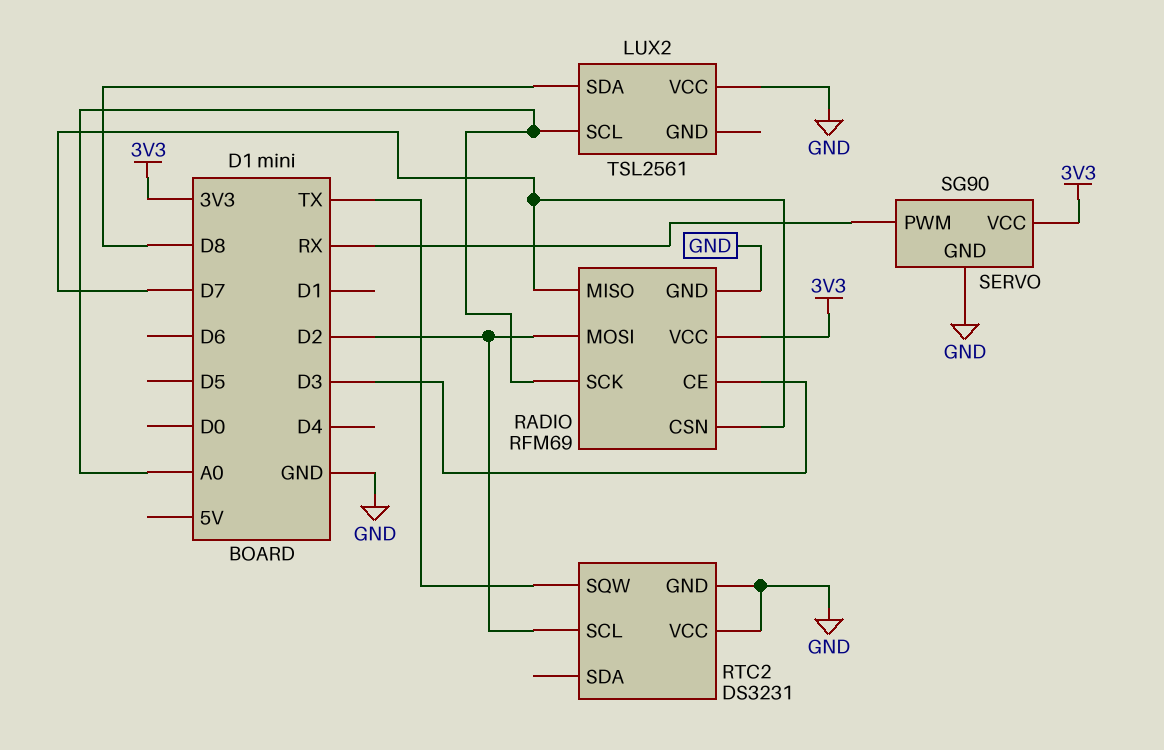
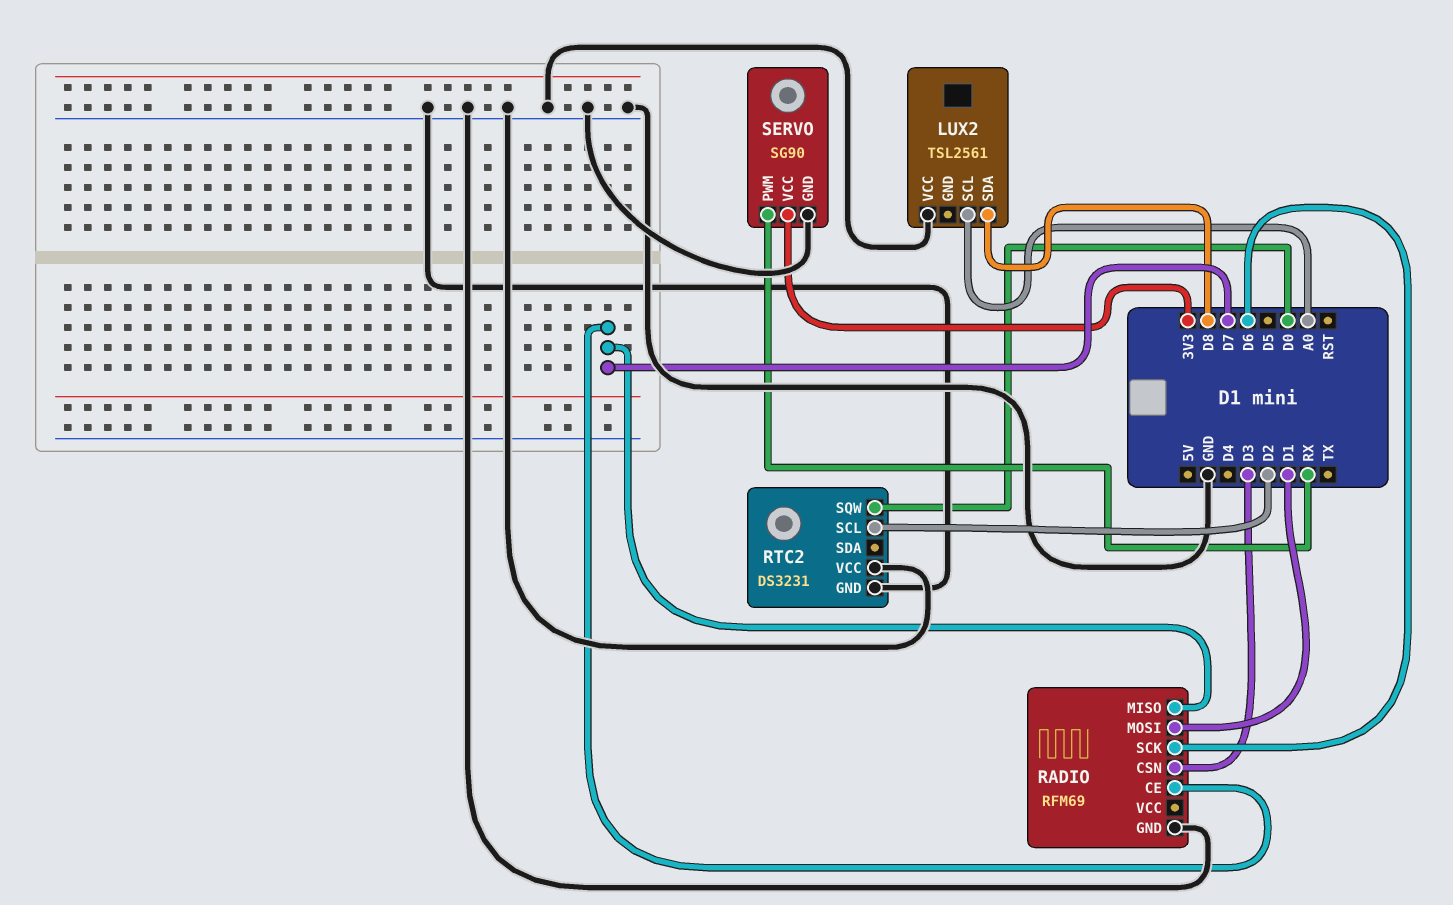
RADIO pin CE: D3 -> D7
RADIO pin CSN: D7 -> D3
RADIO pin MOSI: D2 -> D1
RADIO pin SCK: A0 -> D6
RADIO pin VCC: 3V3 -> none
RTC2 pin SQW: TX -> D0

